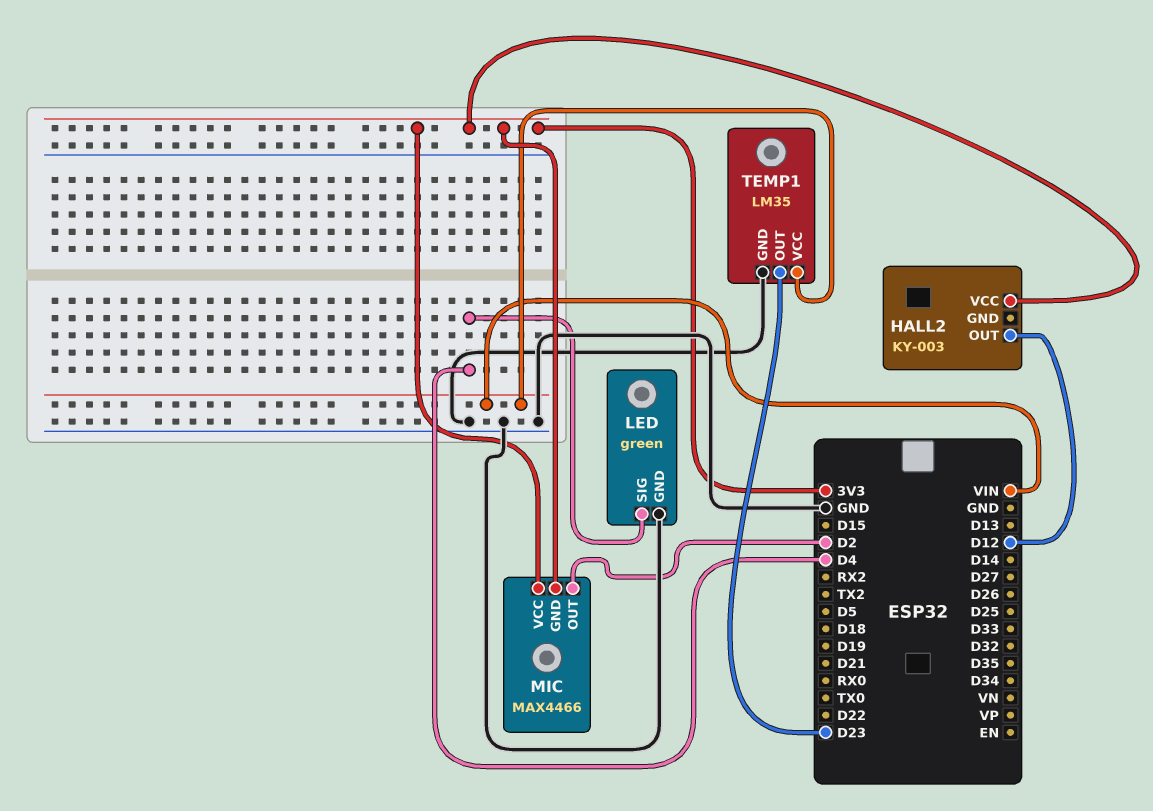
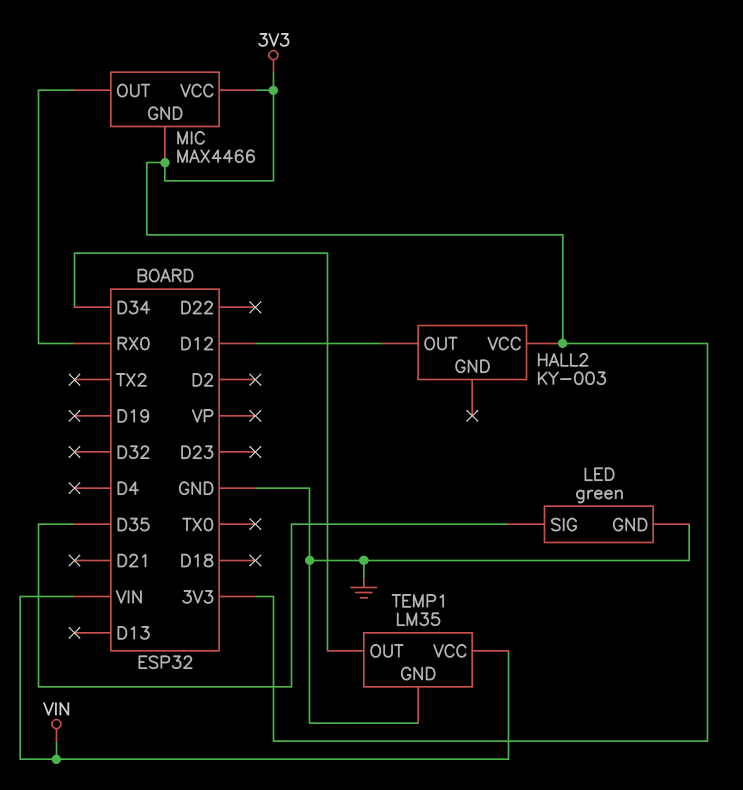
LED pin SIG: D4 -> D35
MIC pin OUT: D2 -> RX0
TEMP1 pin OUT: D23 -> D34

